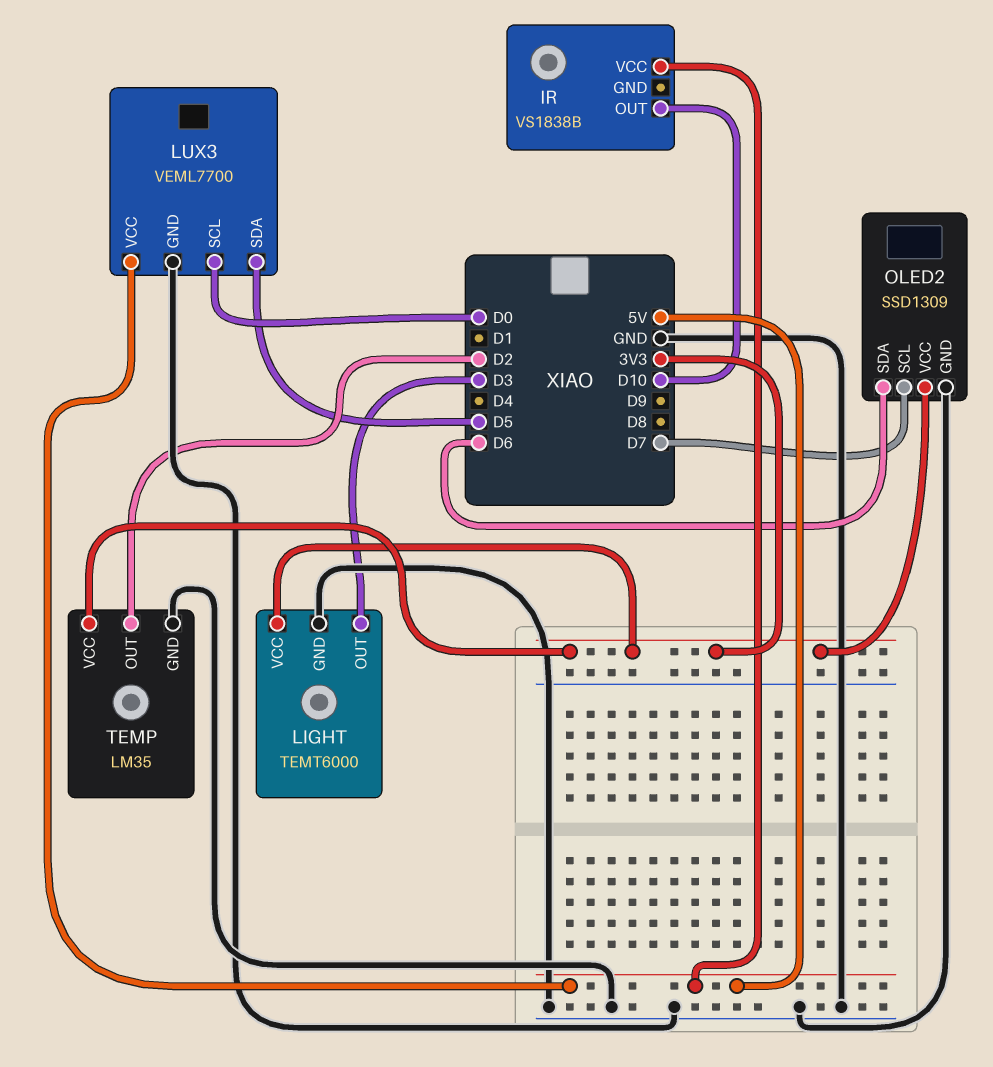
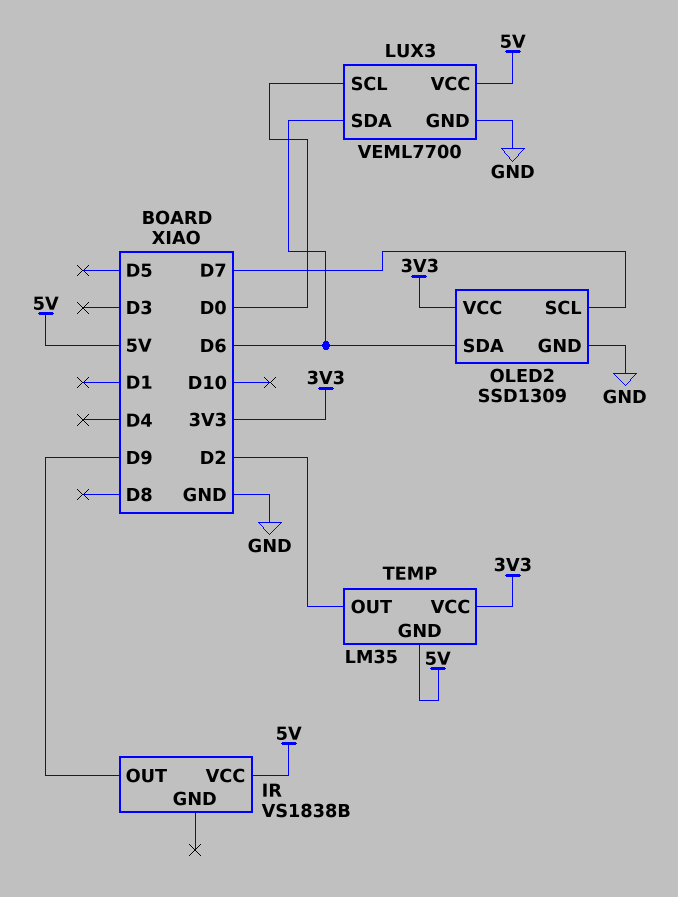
IR pin OUT: D10 -> D9
LIGHT: TEMT6000 -> none
LIGHT pin GND: GND -> none
LIGHT pin OUT: D3 -> none
LIGHT pin VCC: 3V3 -> none
LUX3 pin SDA: D5 -> D6
TEMP pin GND: GND -> 5V

